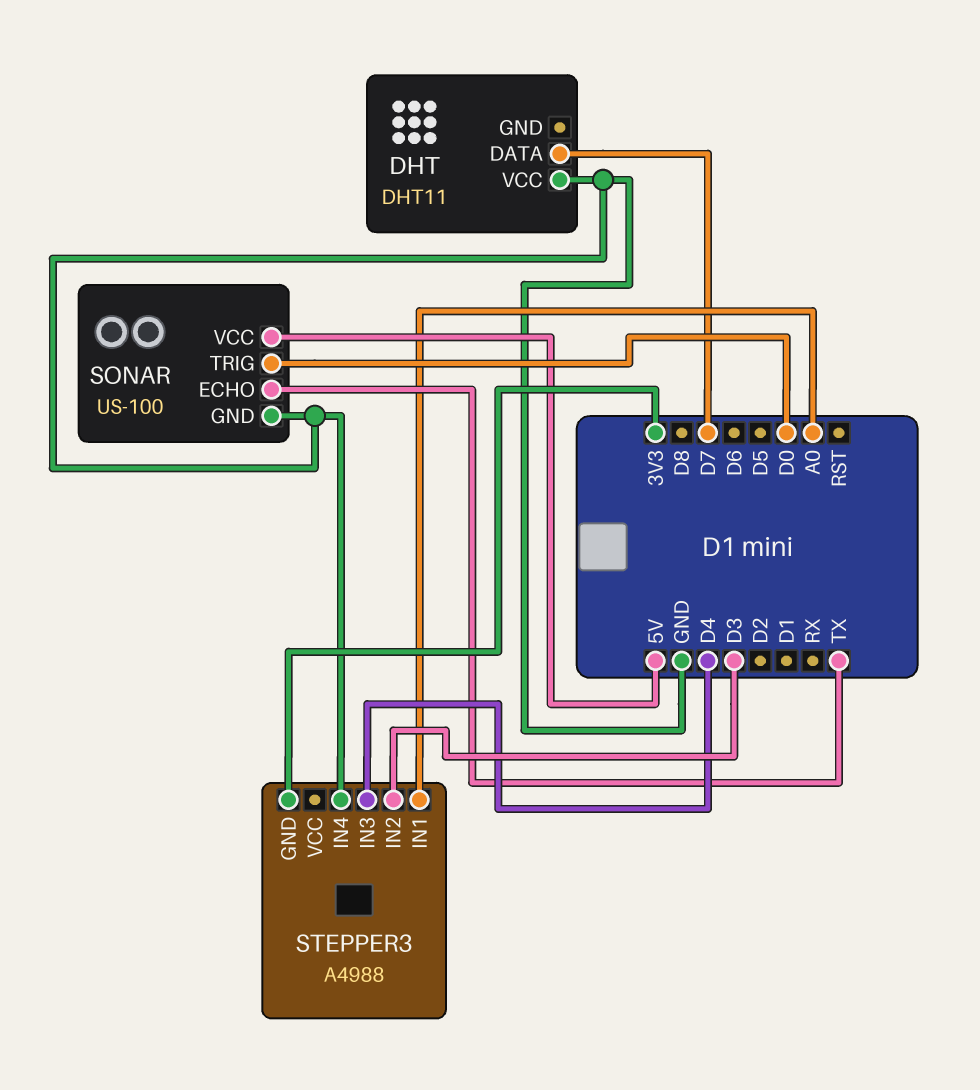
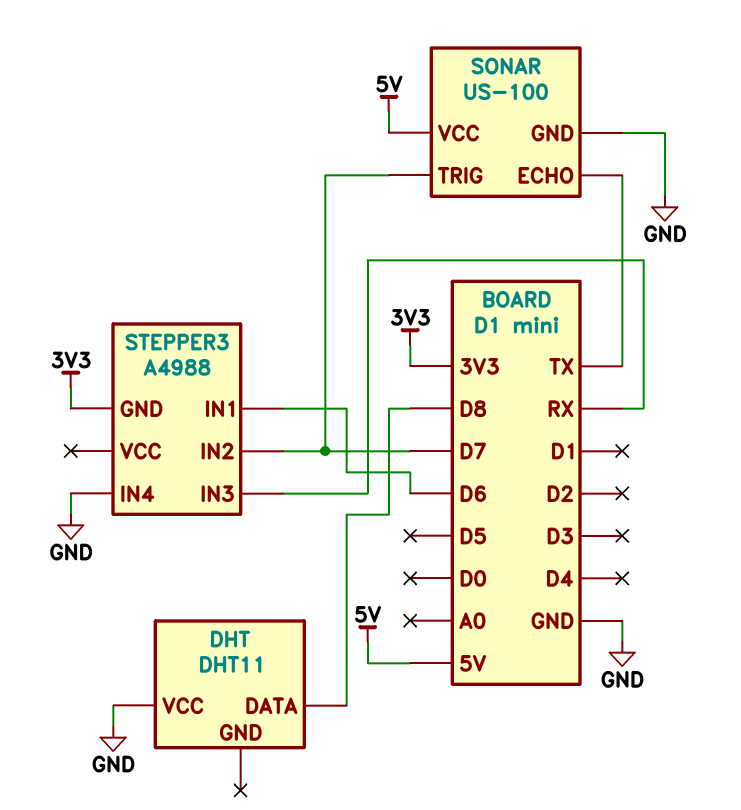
DHT pin DATA: D7 -> D8
SONAR pin TRIG: D0 -> D7
STEPPER3 pin IN1: A0 -> D6
STEPPER3 pin IN2: D3 -> D7
STEPPER3 pin IN3: D4 -> RX

